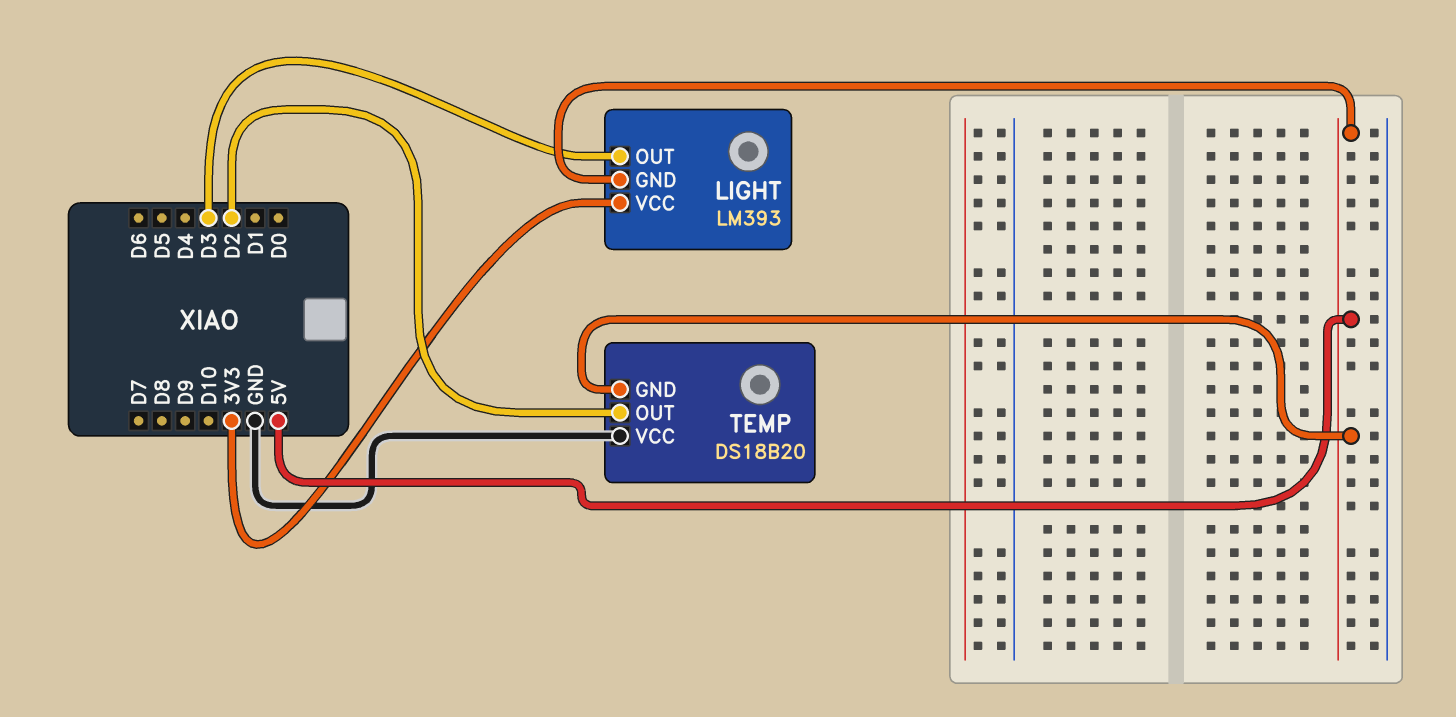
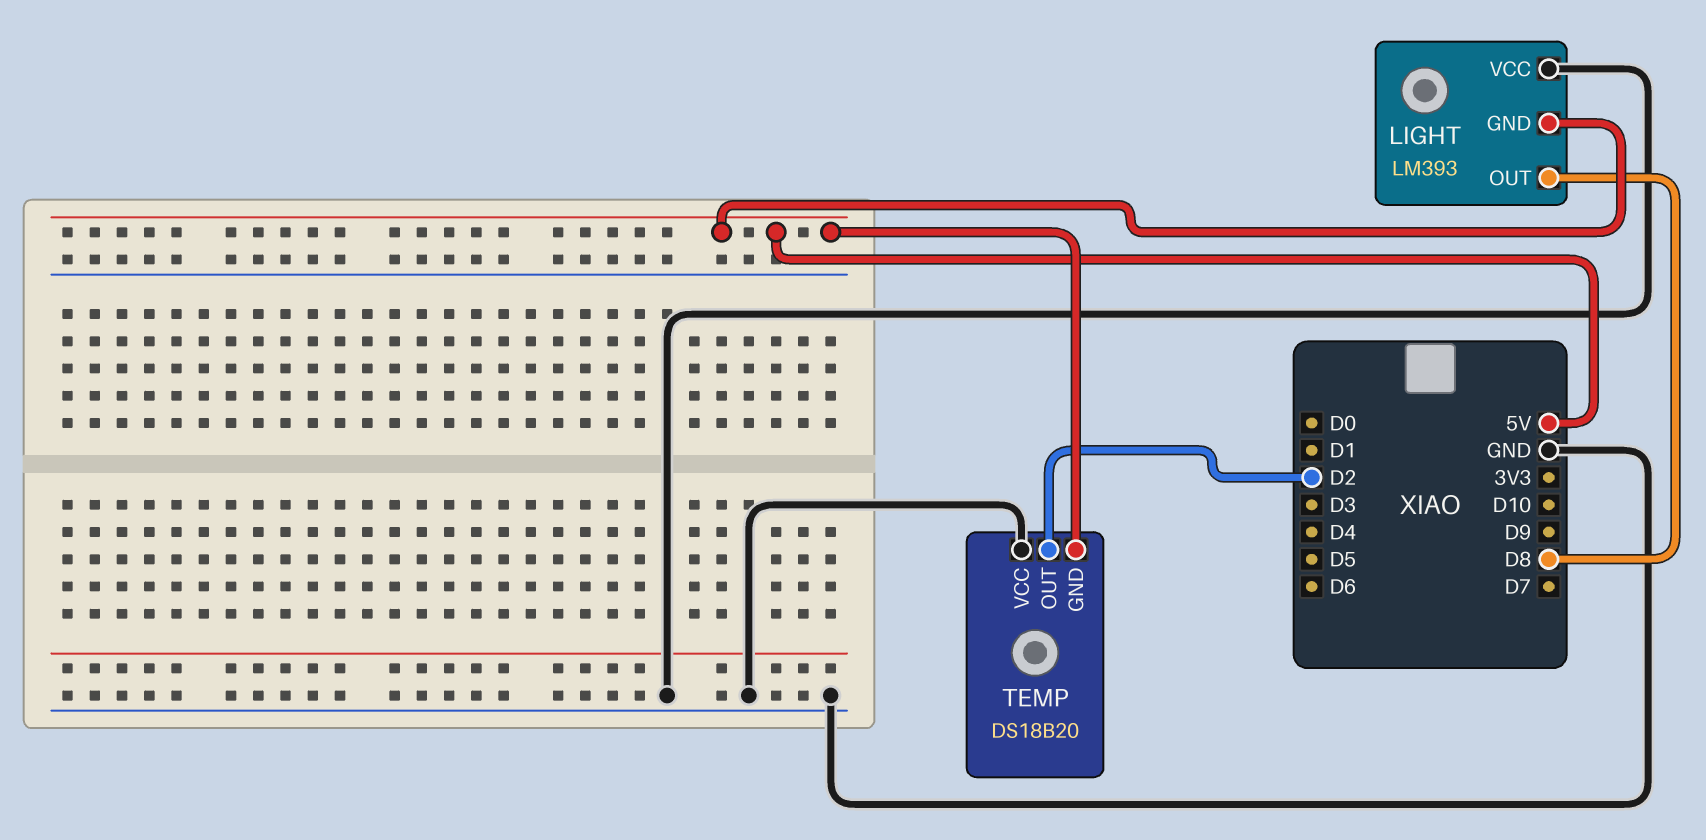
LIGHT pin OUT: D3 -> D8
LIGHT pin VCC: 3V3 -> GND

